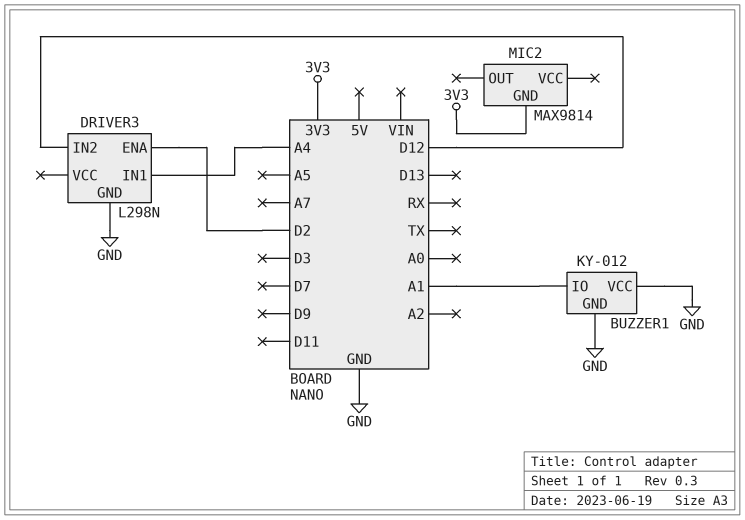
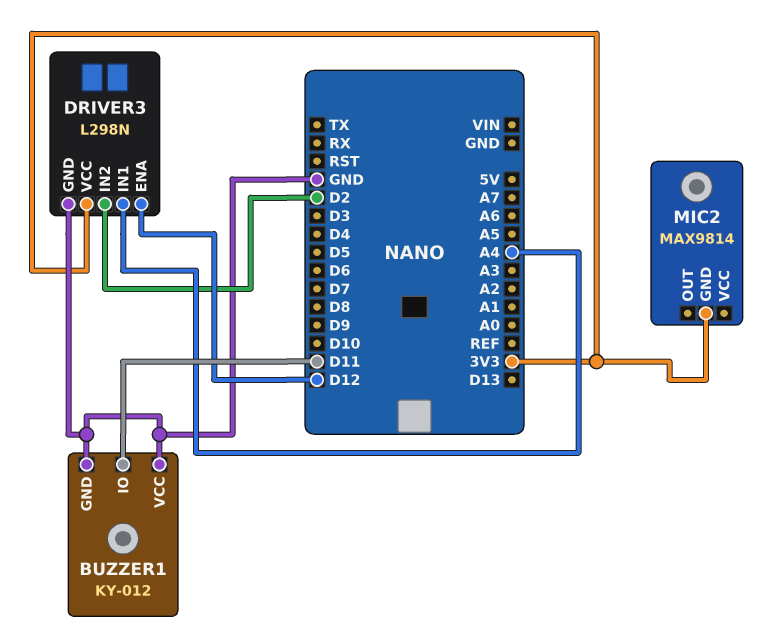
BUZZER1 pin IO: A1 -> D11
DRIVER3 pin ENA: D2 -> D12
DRIVER3 pin IN2: D12 -> D2
DRIVER3 pin VCC: none -> 3V3

